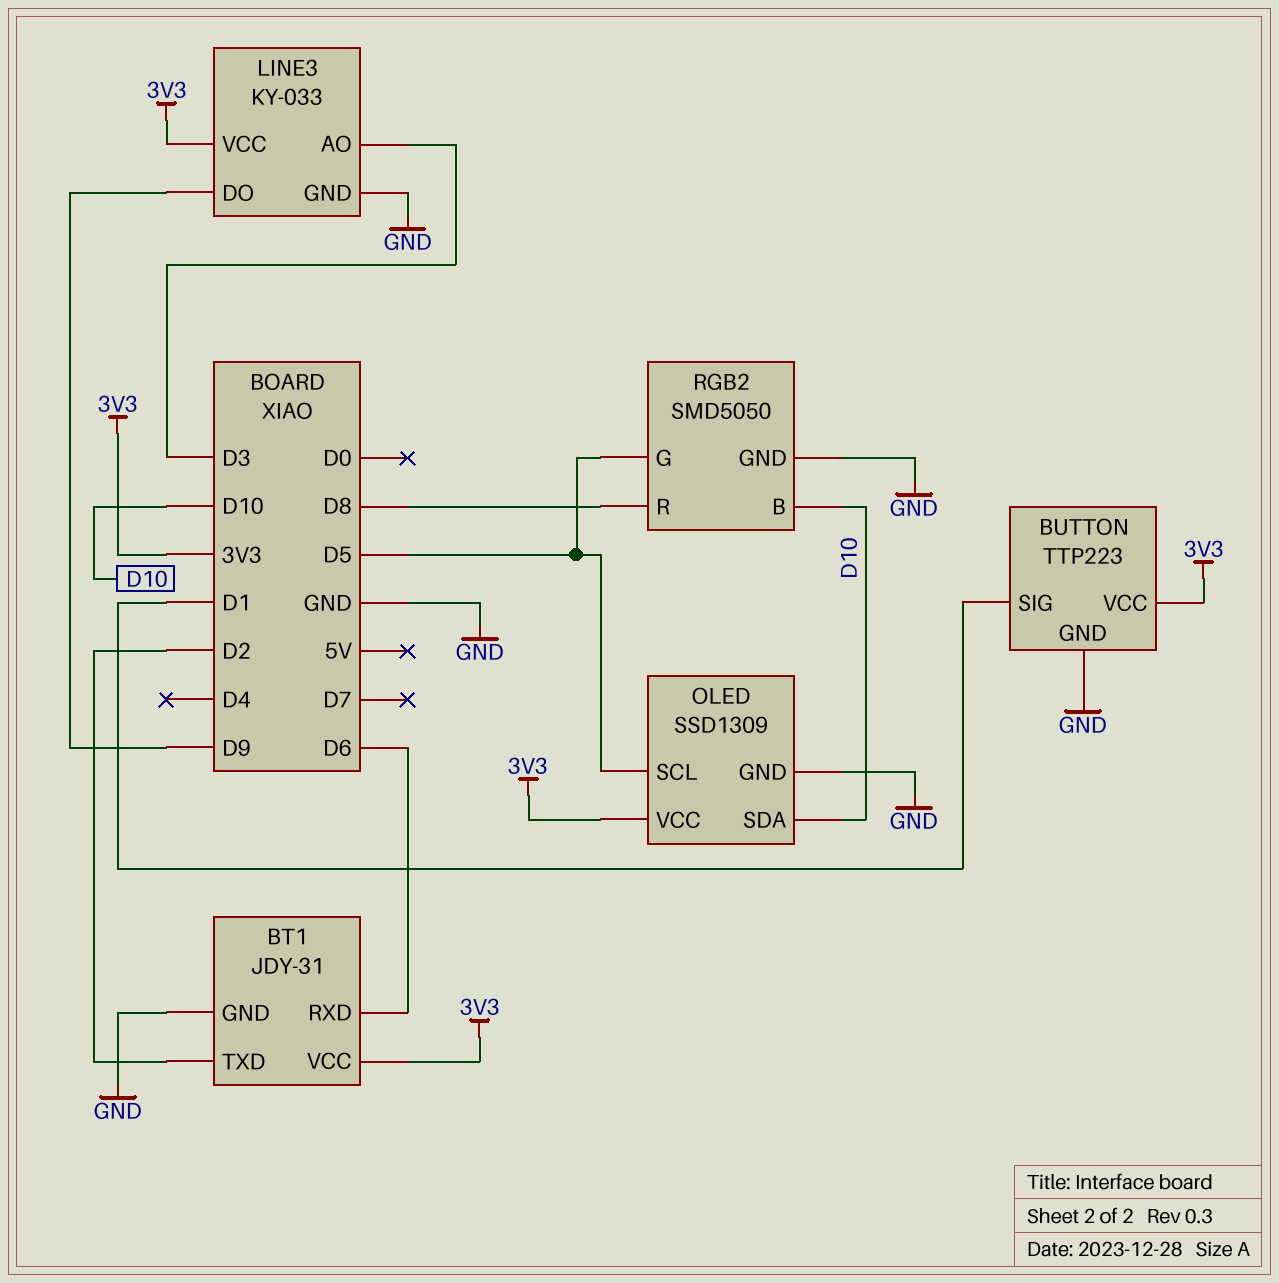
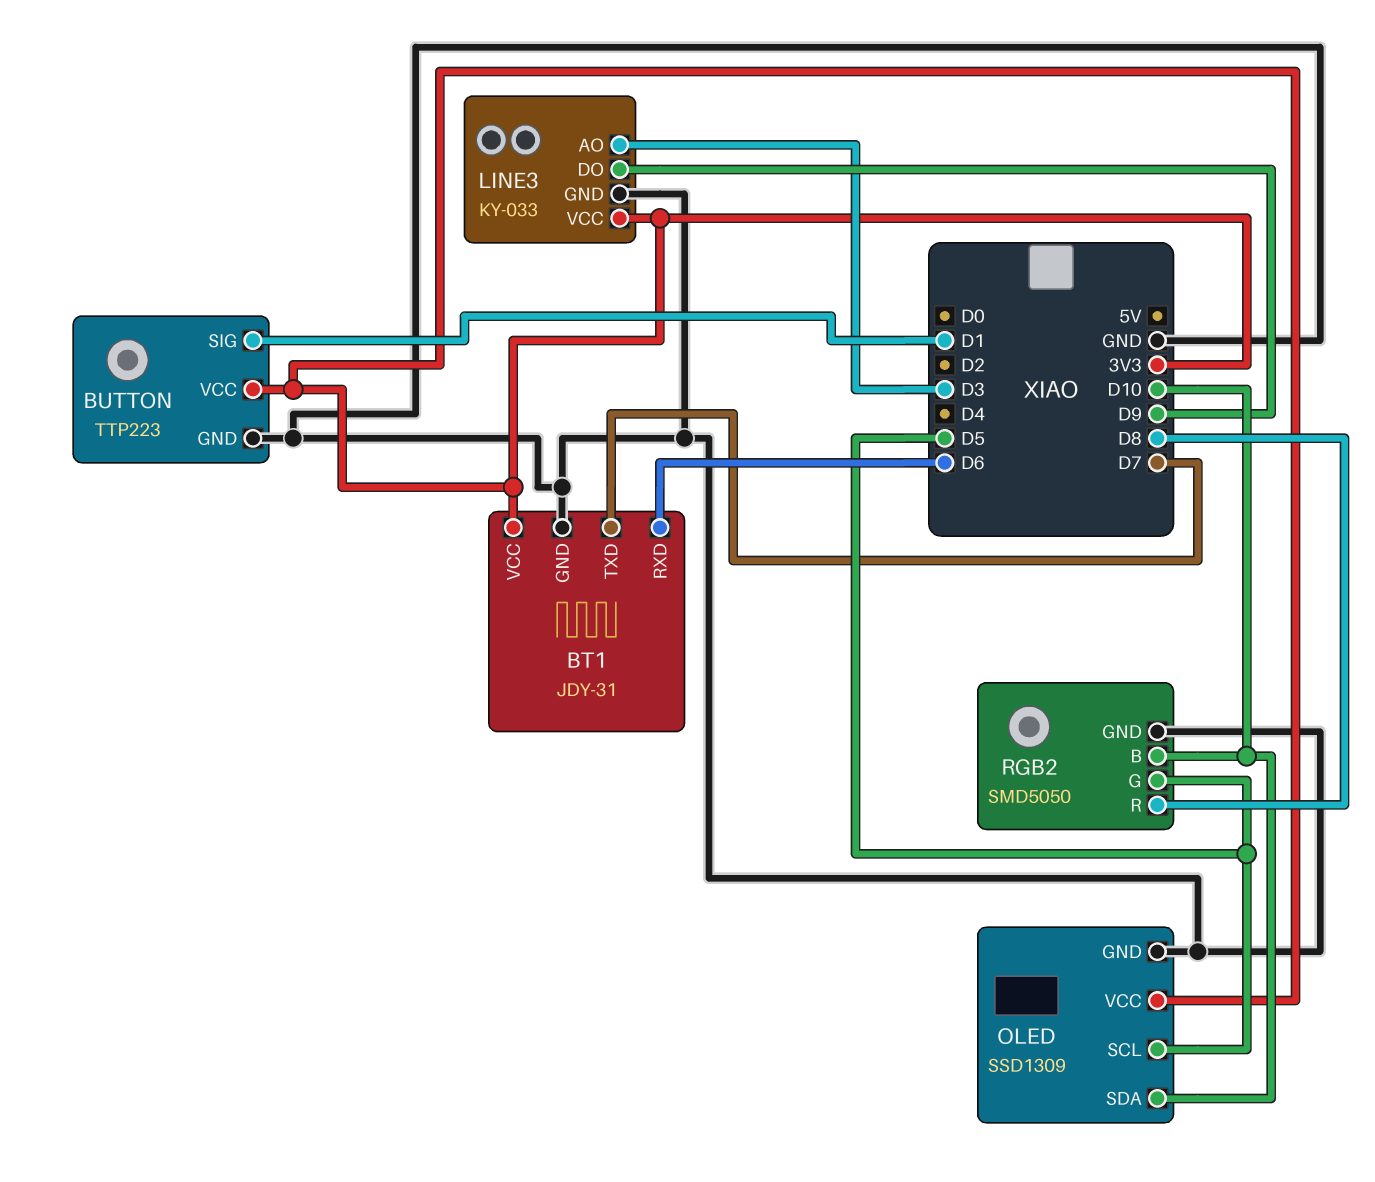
BT1 pin TXD: D2 -> D7

